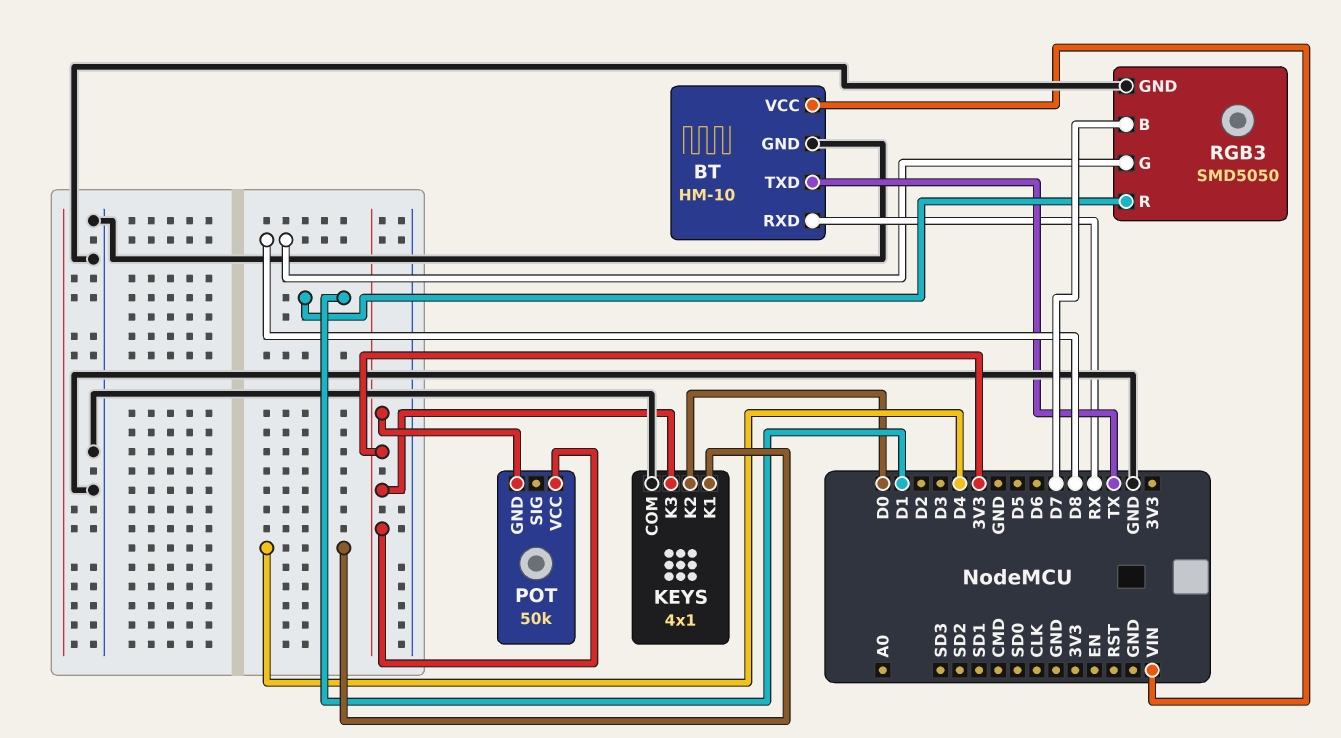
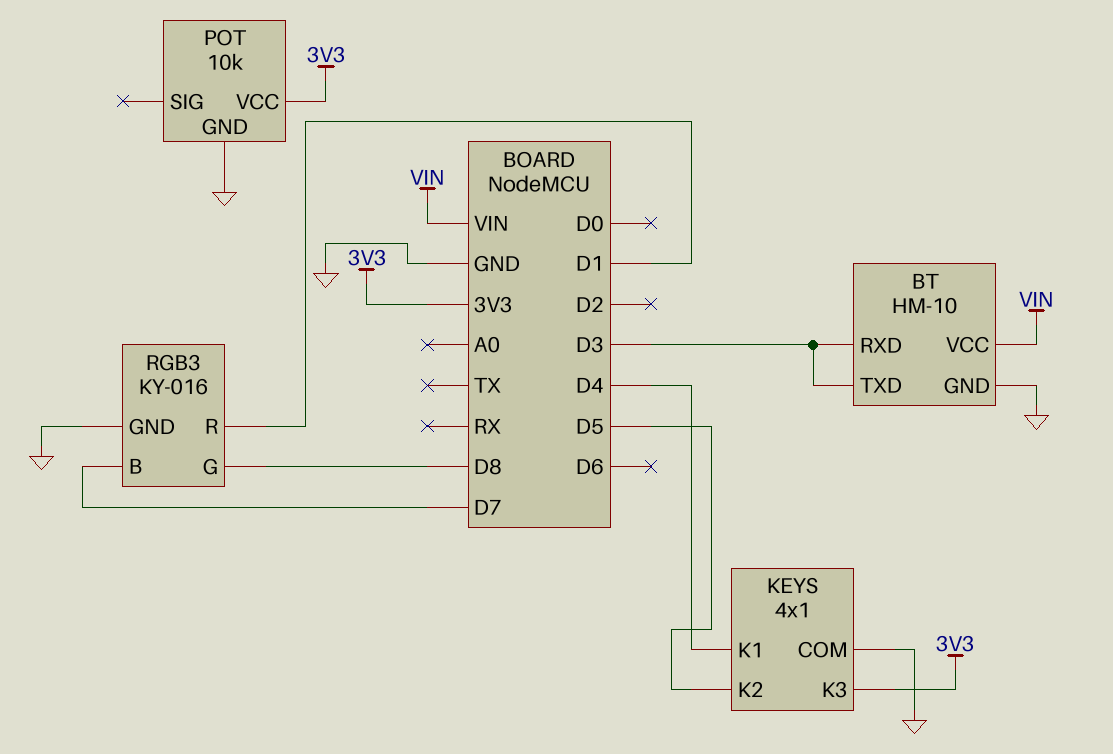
BT pin RXD: RX -> D3
BT pin TXD: TX -> D3
KEYS pin K2: D0 -> D5
POT: 50k -> 10k
POT pin GND: 3V3 -> GND
RGB3: SMD5050 -> KY-016

